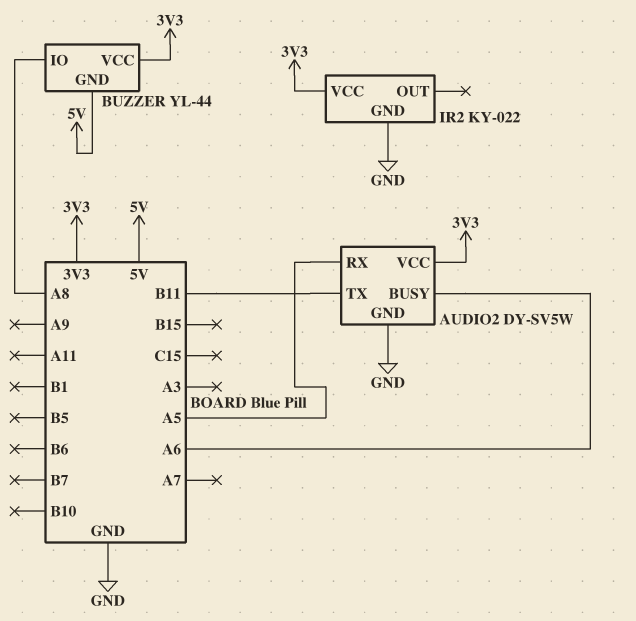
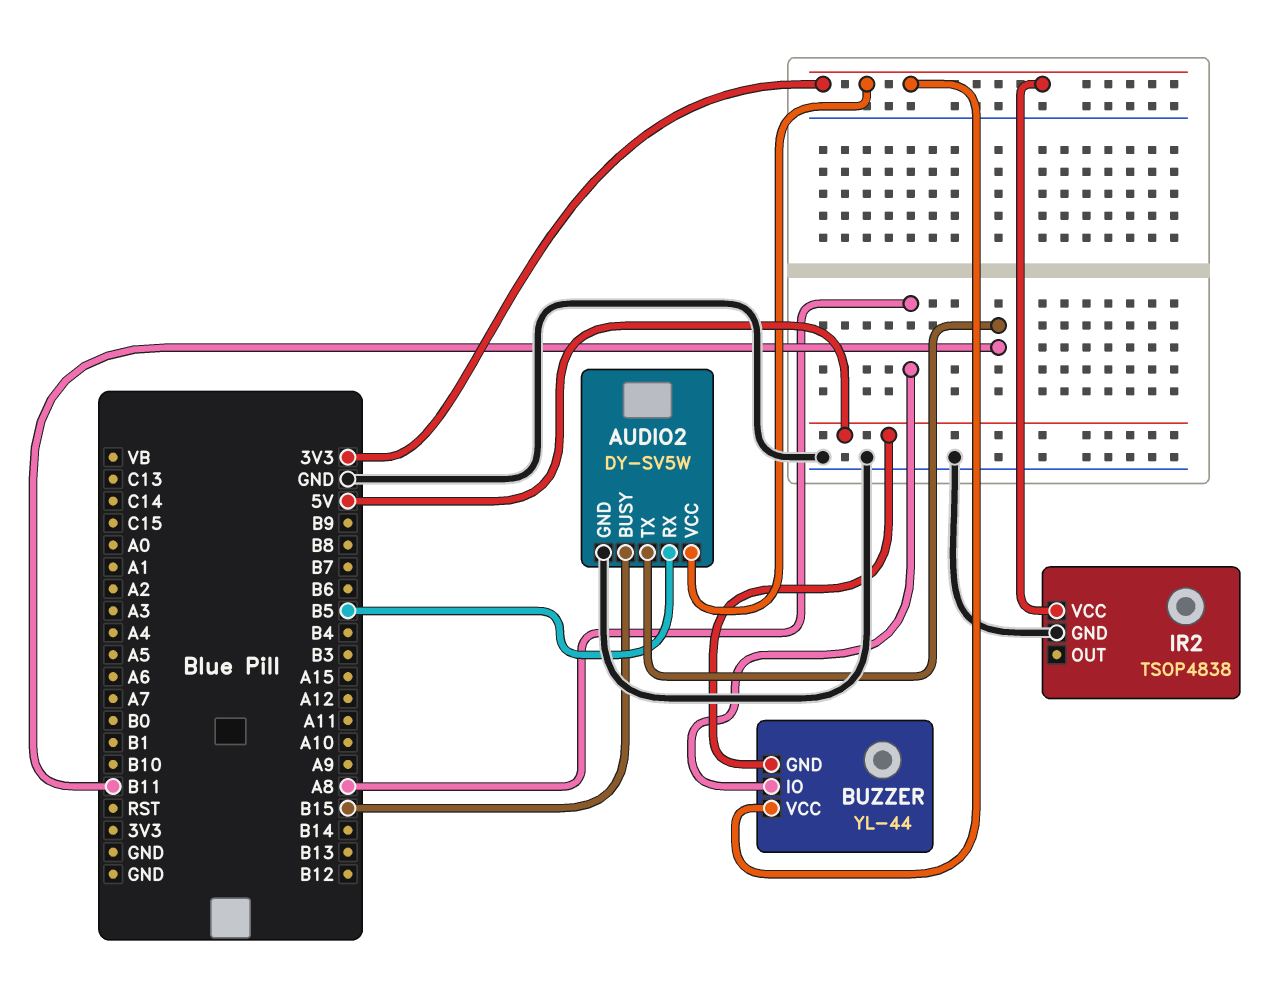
AUDIO2 pin BUSY: A6 -> B15
AUDIO2 pin RX: A5 -> B5
IR2: KY-022 -> TSOP4838

